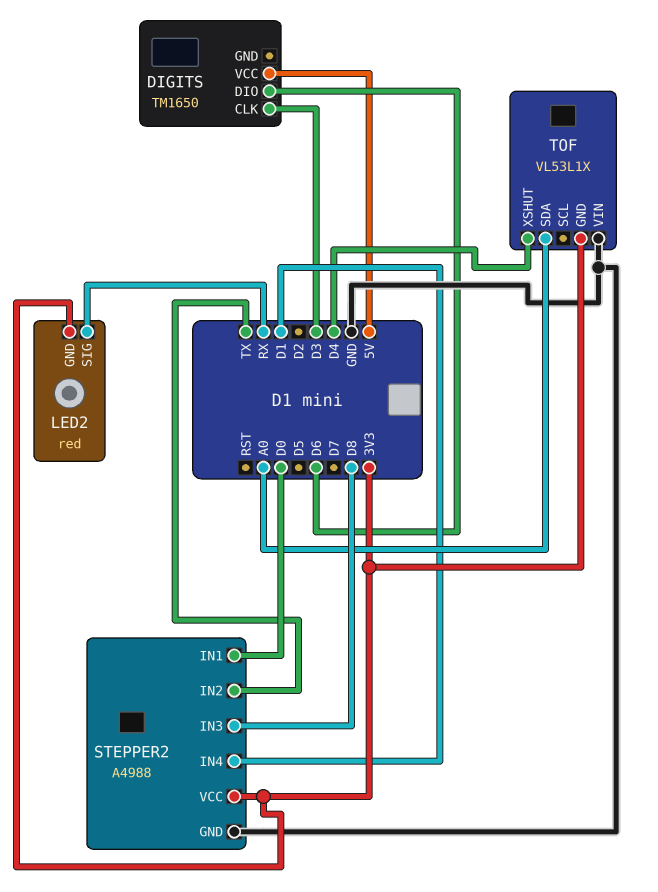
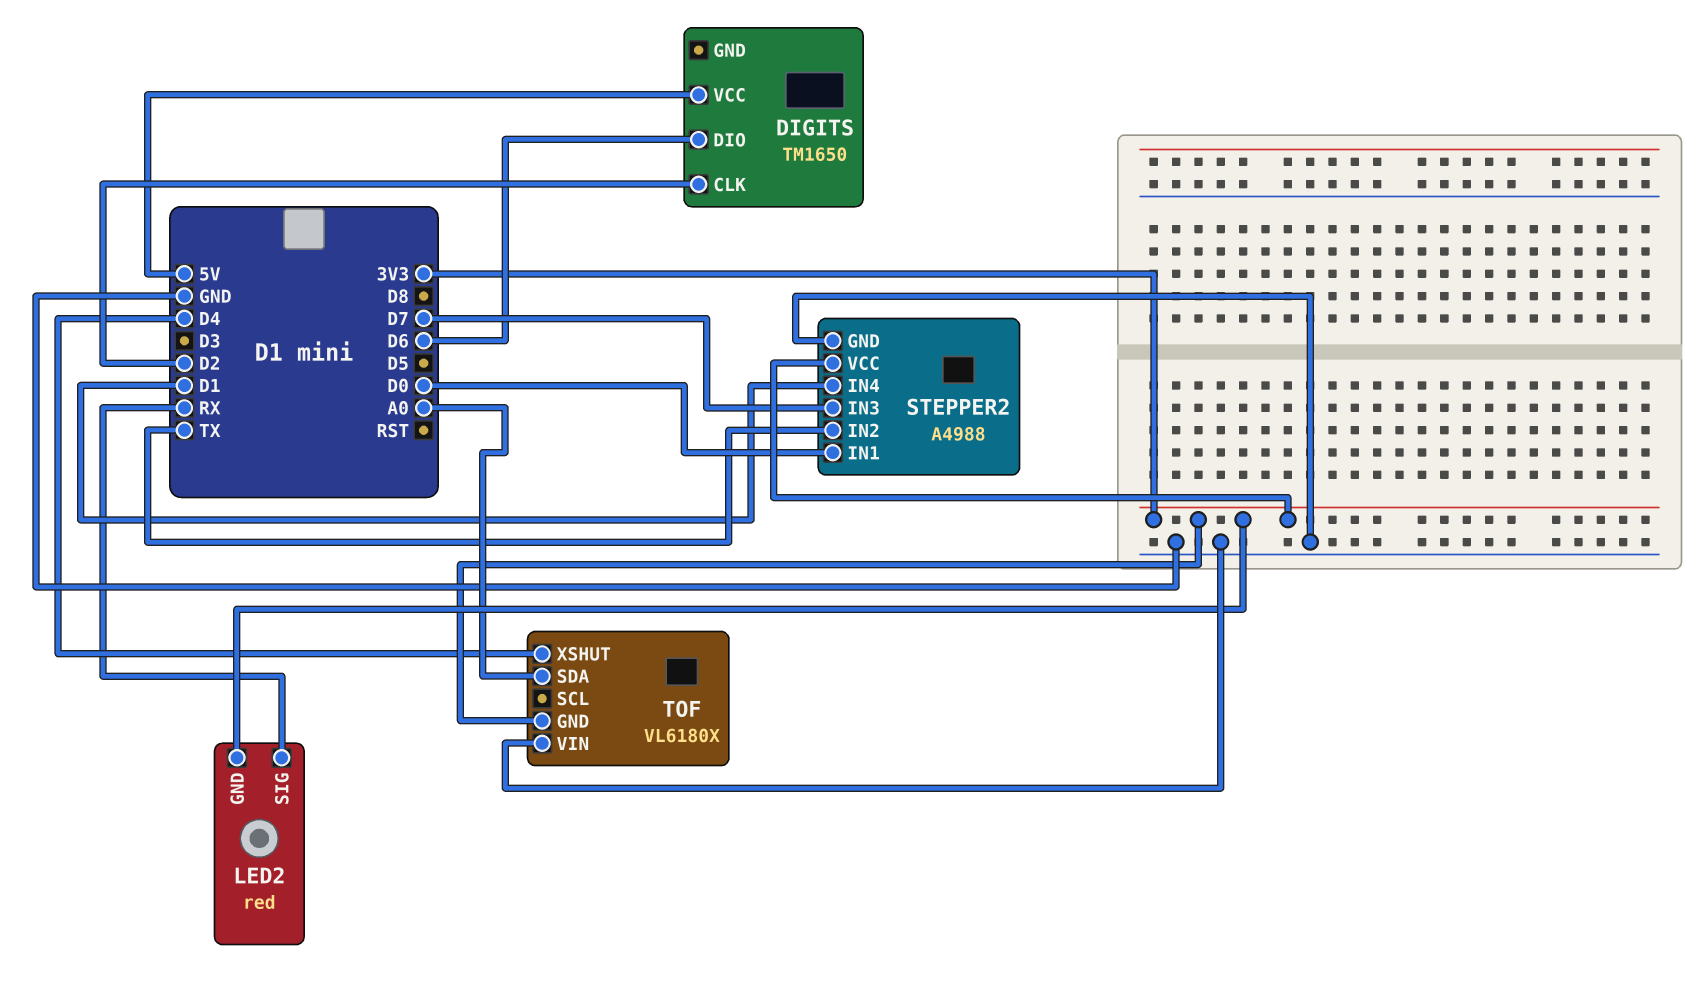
DIGITS pin CLK: D3 -> D2
STEPPER2 pin IN3: D8 -> D7
TOF: VL53L1X -> VL6180X

